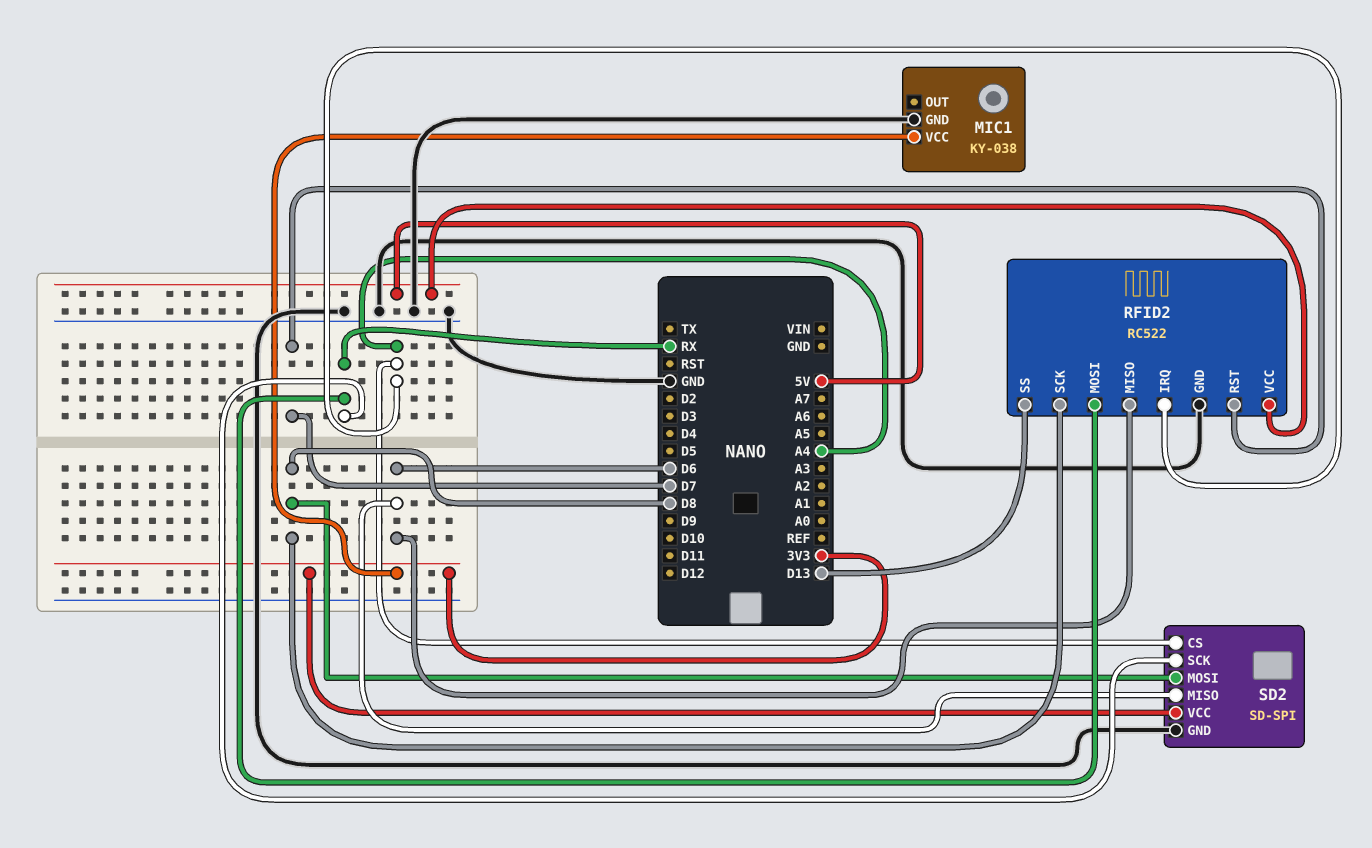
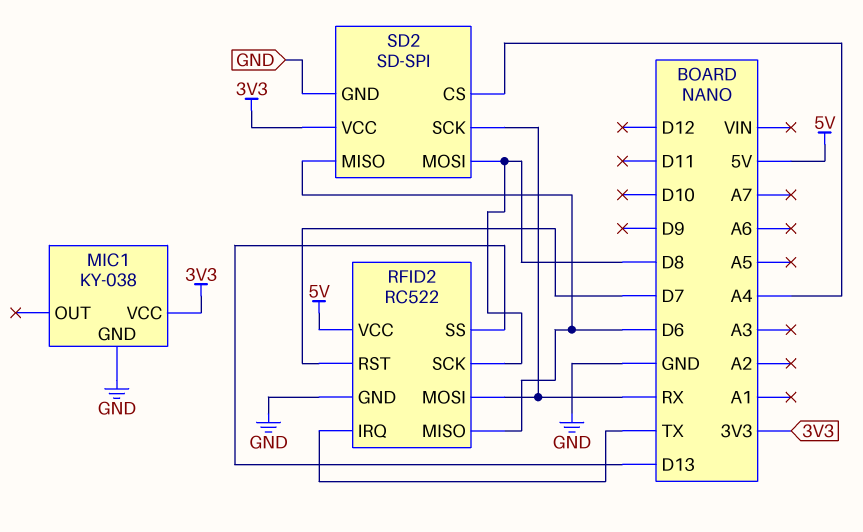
RFID2 pin IRQ: A4 -> TX

